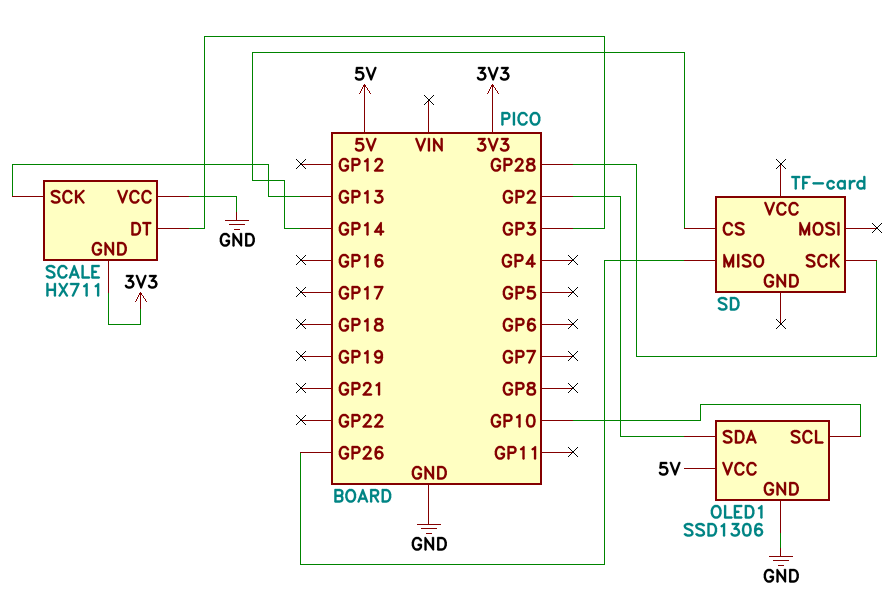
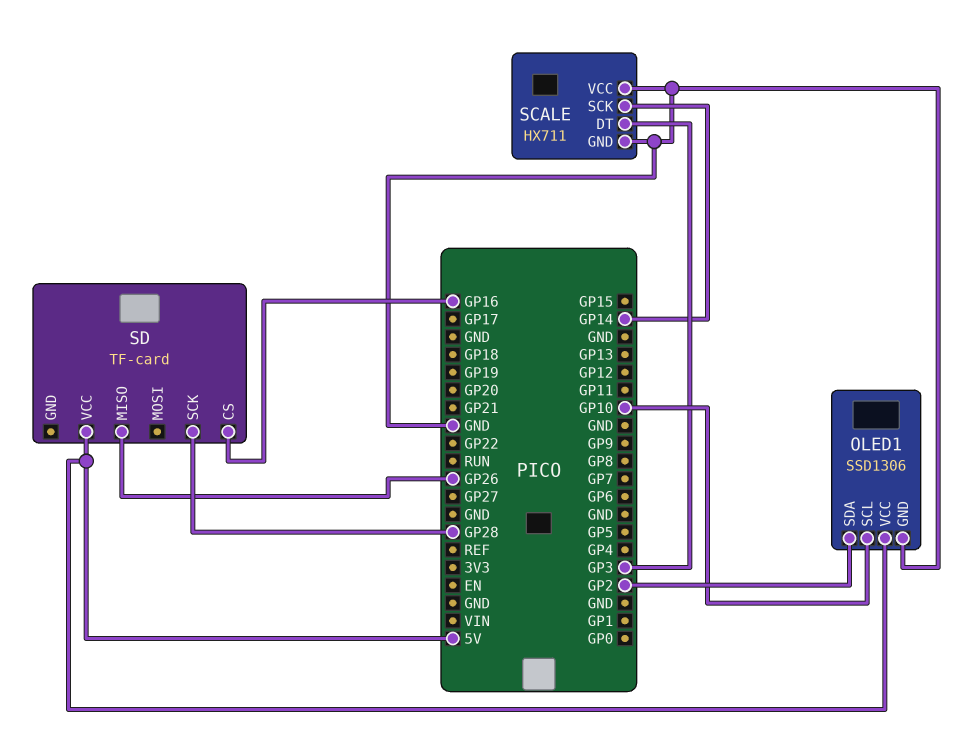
SCALE pin GND: 3V3 -> GND
SCALE pin SCK: GP13 -> GP14
SD pin CS: GP14 -> GP16
SD pin VCC: none -> 5V

